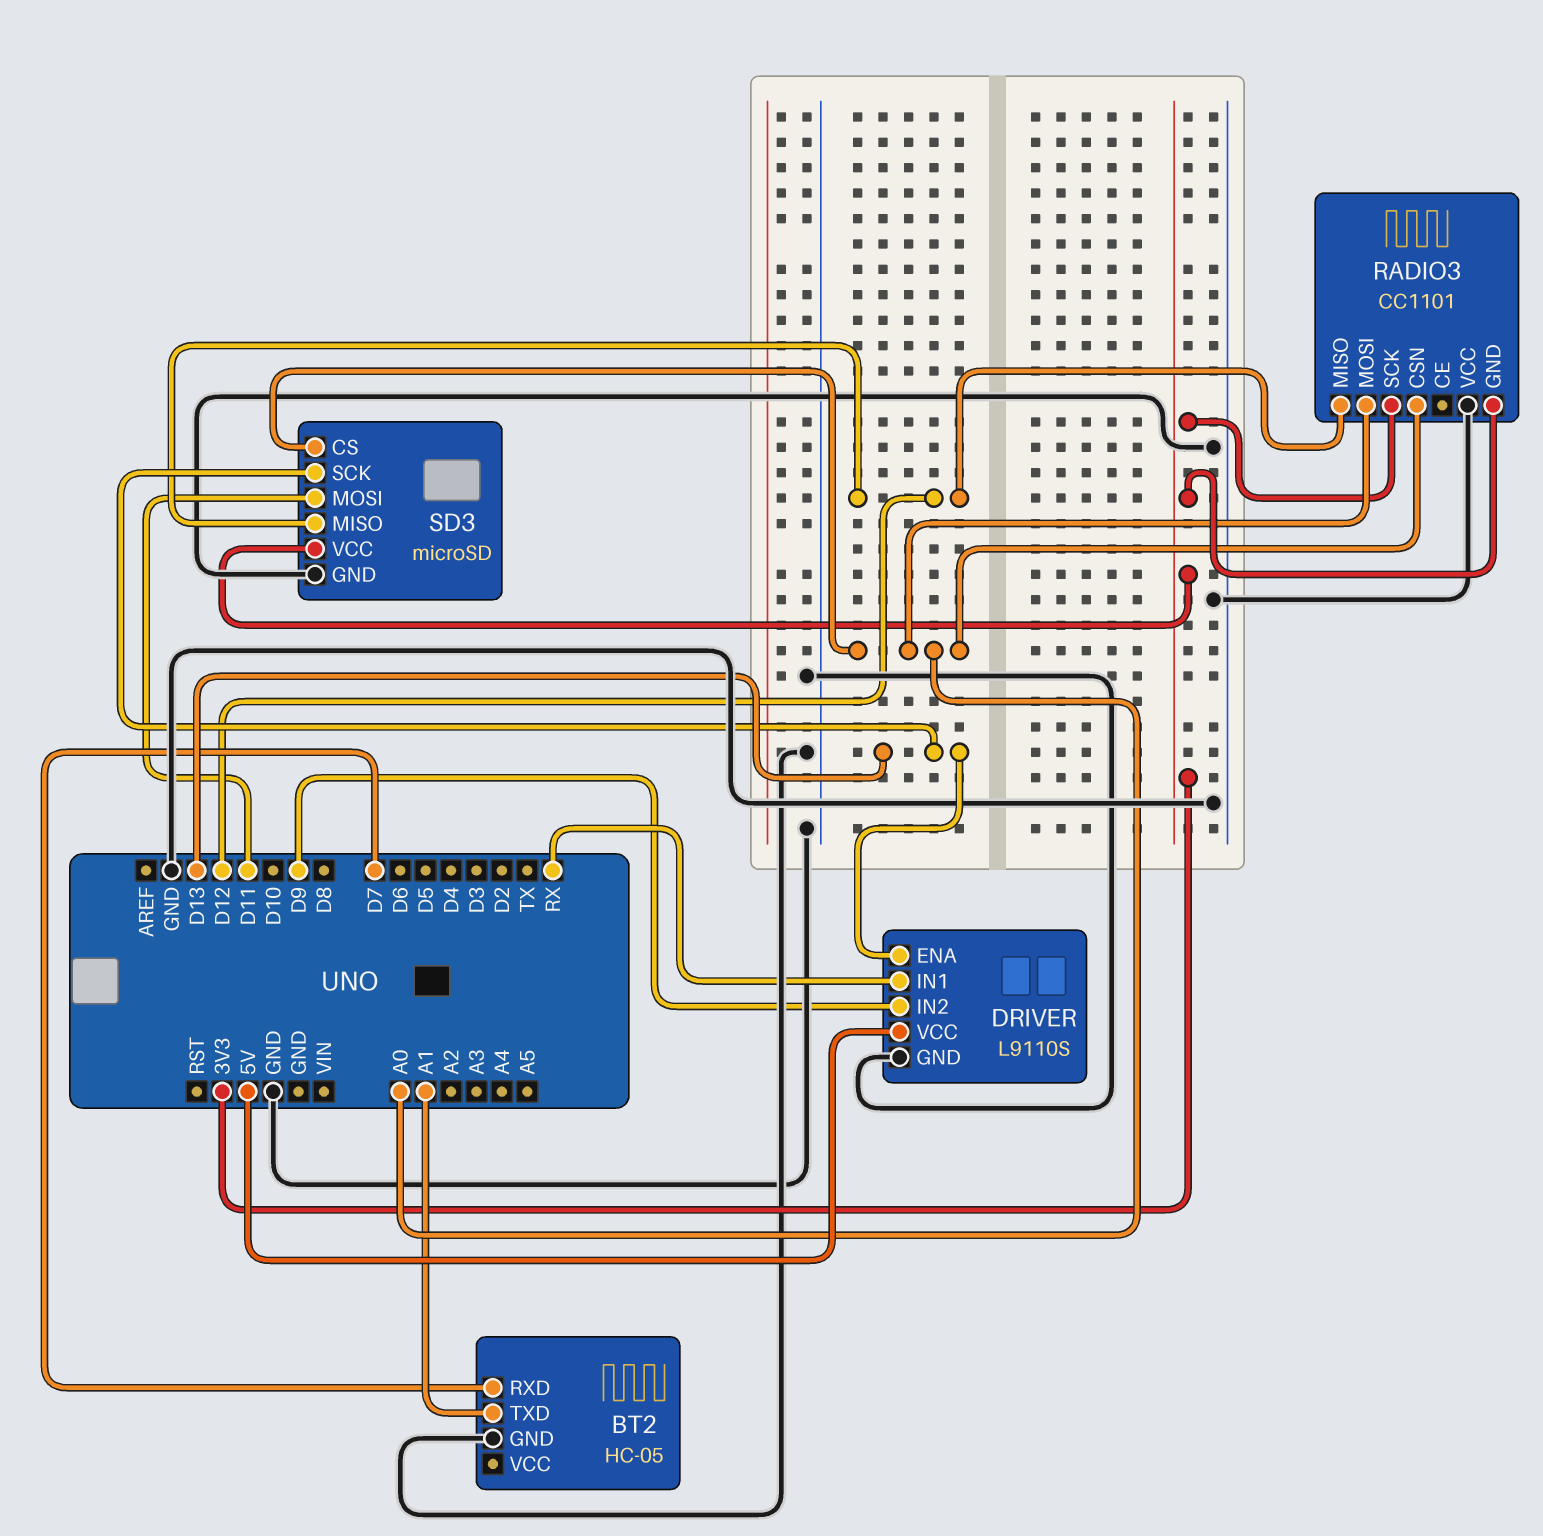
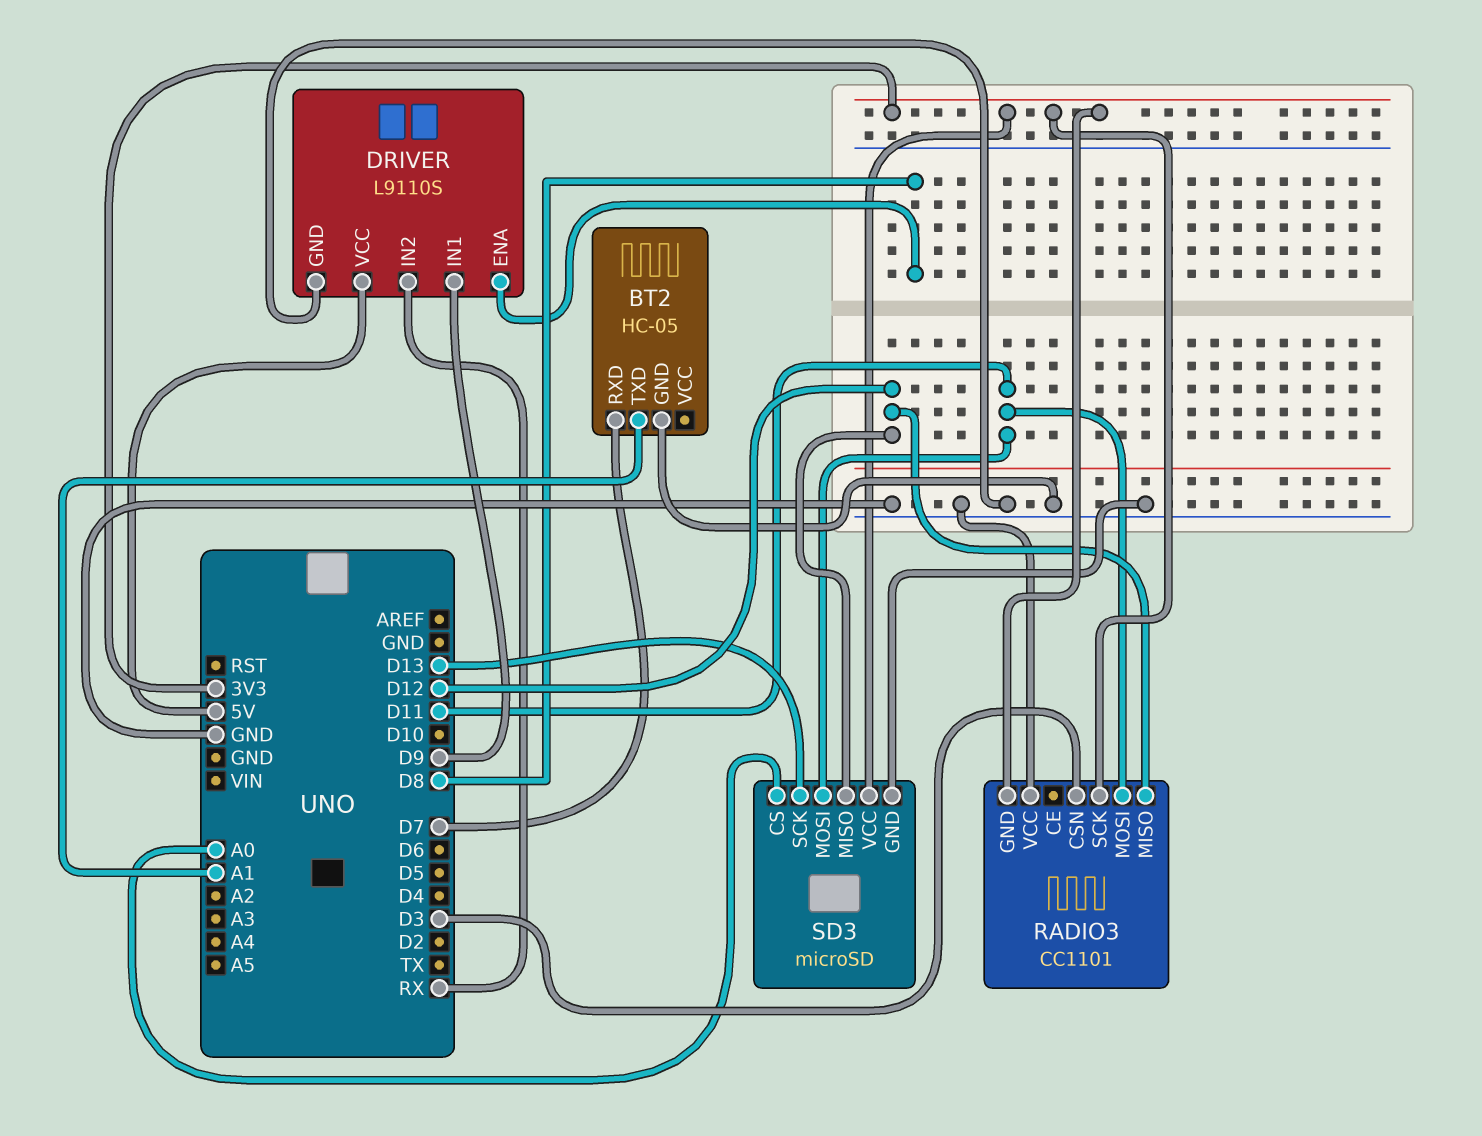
DRIVER pin ENA: D13 -> D8
DRIVER pin IN1: RX -> D9
DRIVER pin IN2: D9 -> RX
RADIO3 pin CSN: A0 -> D3
RADIO3 pin MOSI: A0 -> D11

